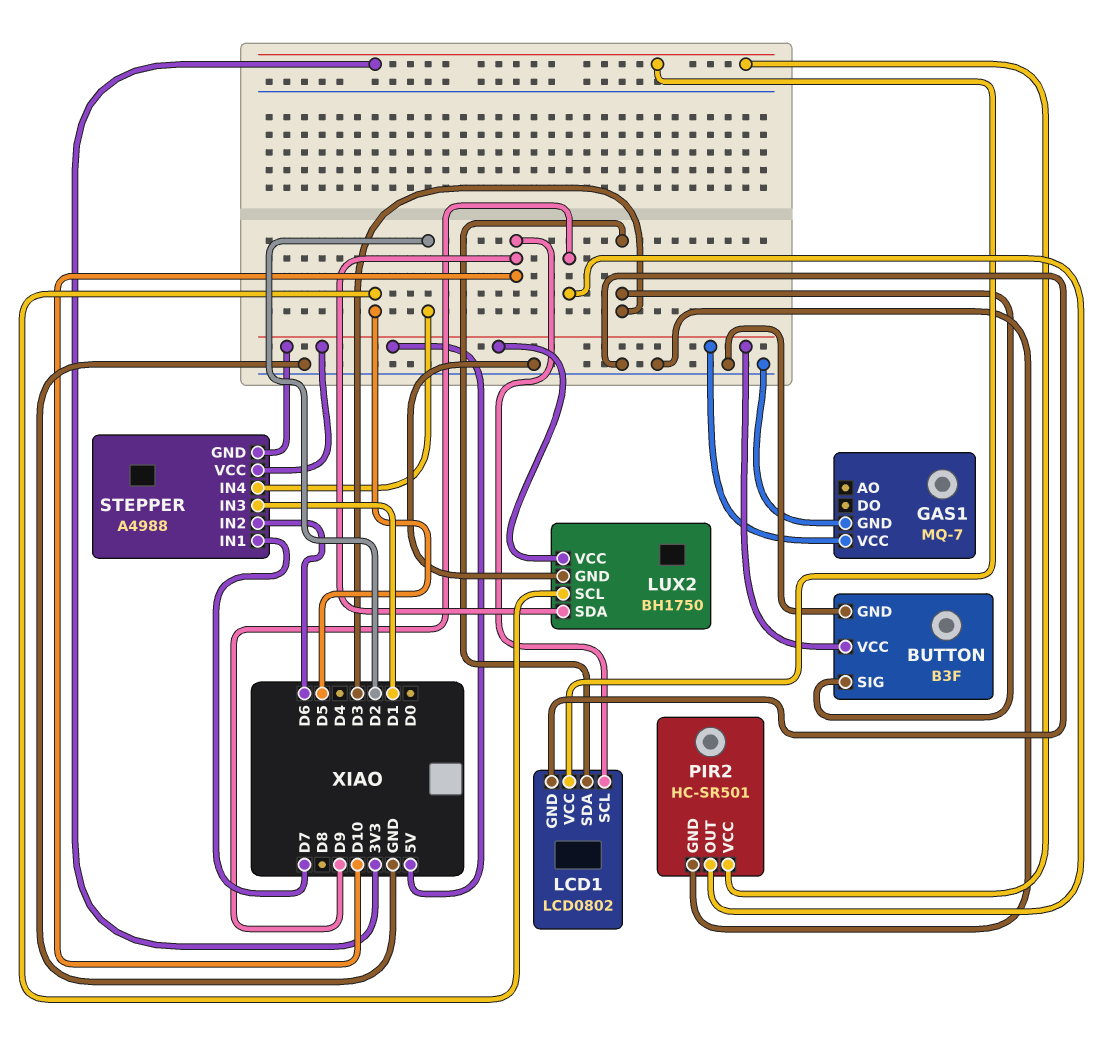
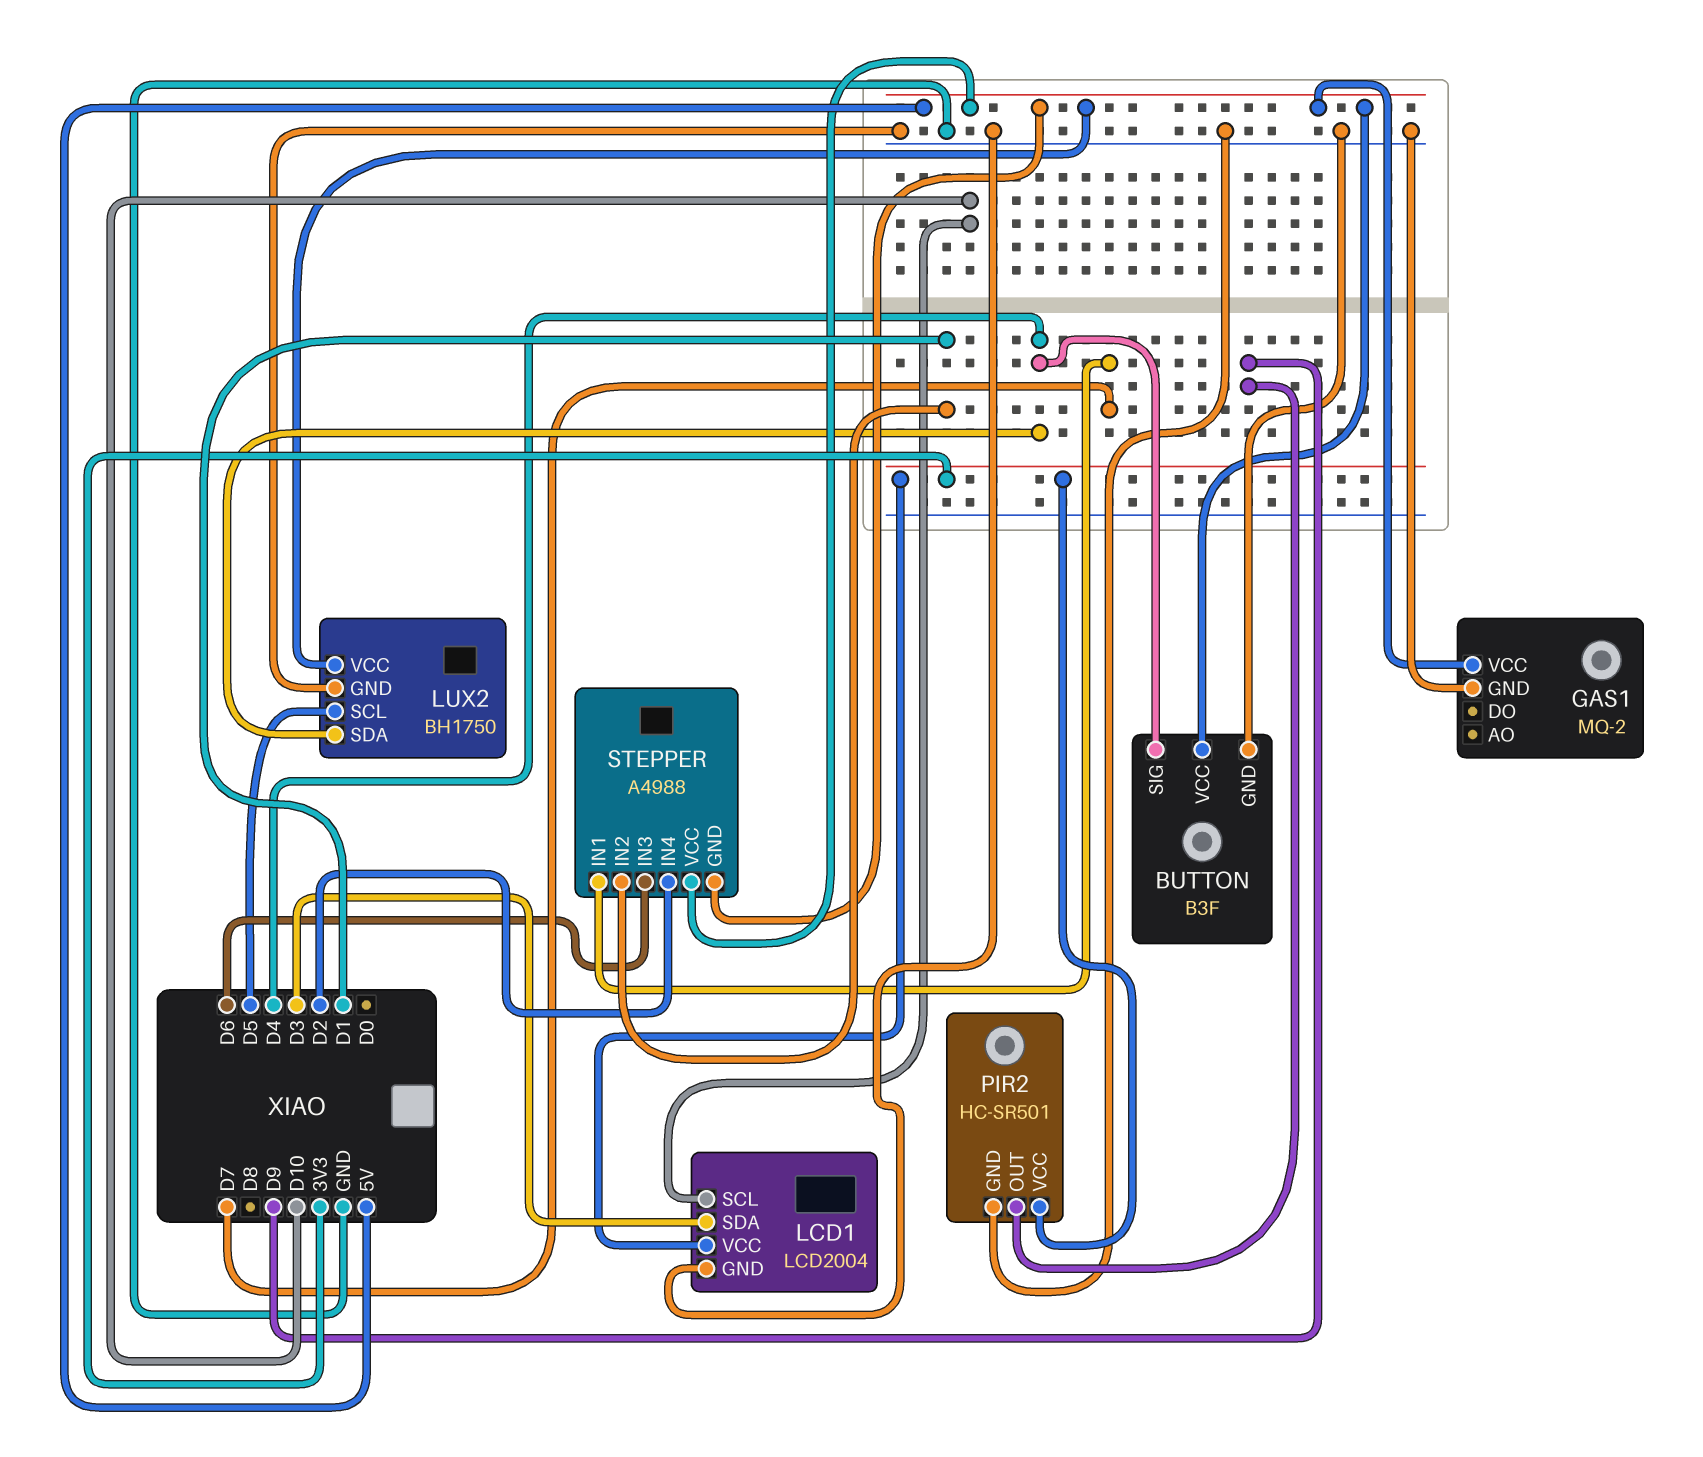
BUTTON pin SIG: D3 -> D4
GAS1: MQ-7 -> MQ-2
LCD1: LCD0802 -> LCD2004
LUX2 pin SDA: D10 -> D4
STEPPER pin IN2: D6 -> D1
STEPPER pin IN3: D1 -> D6

